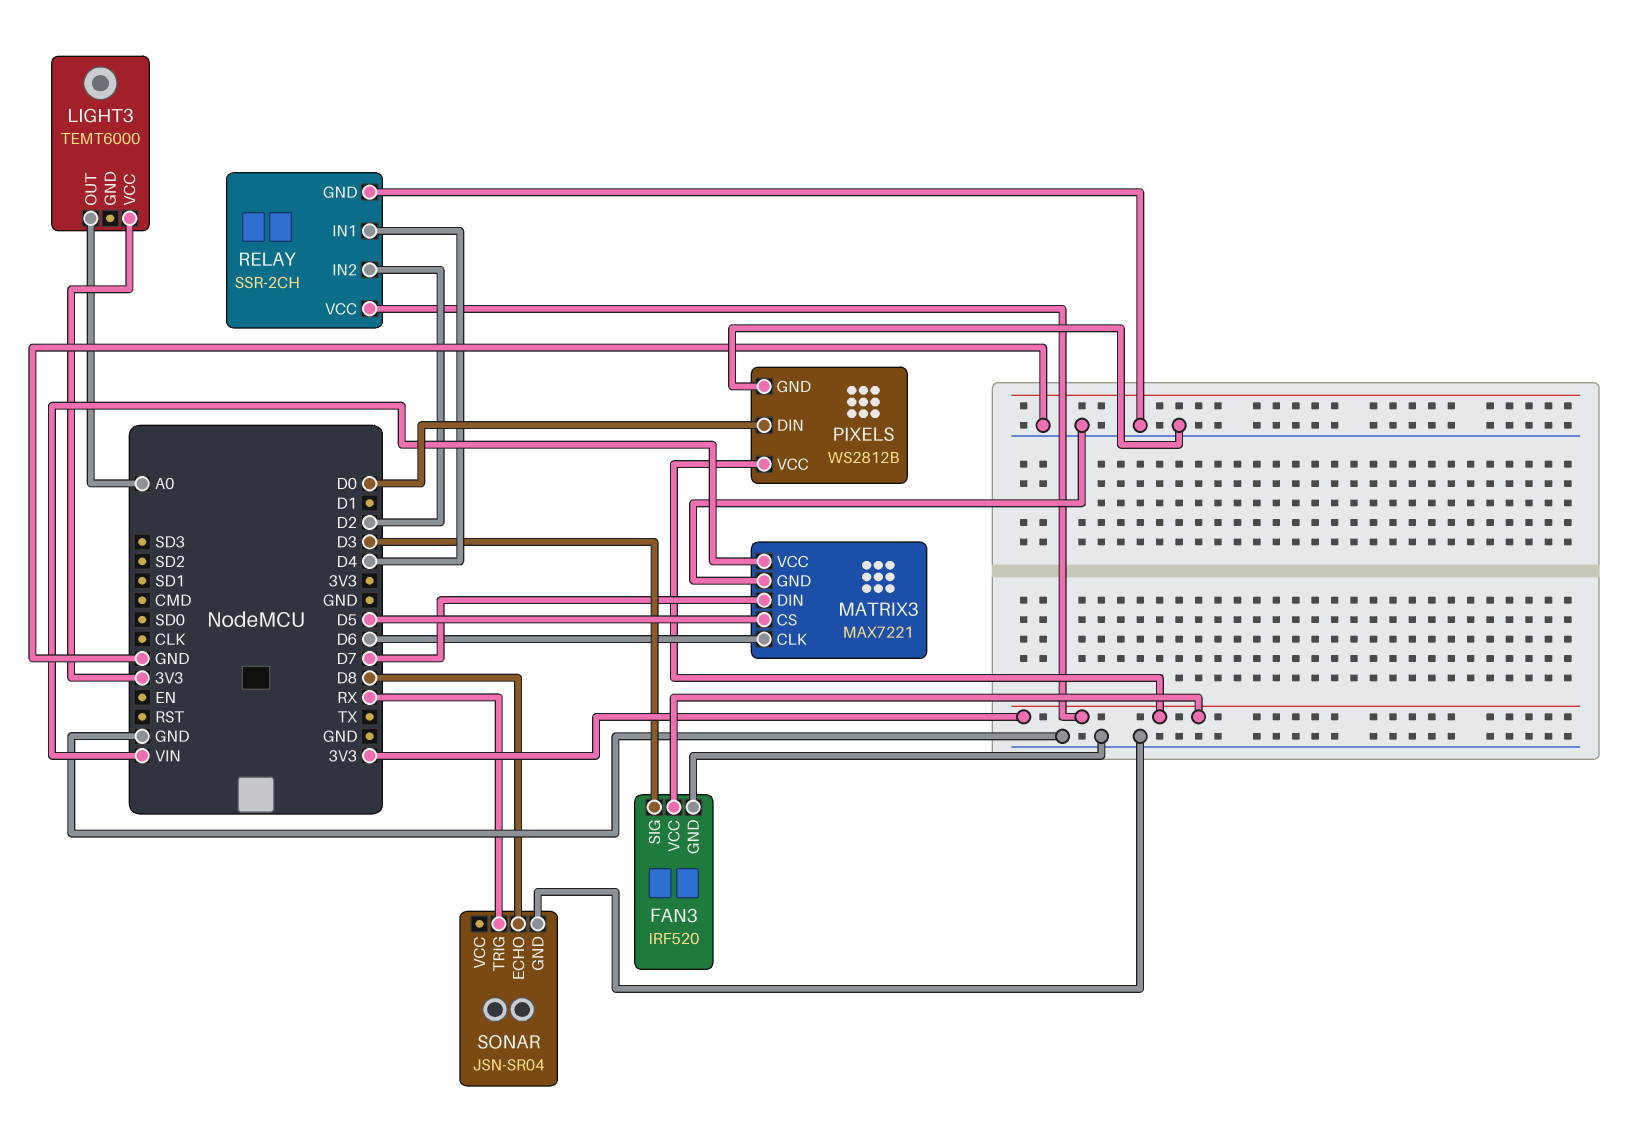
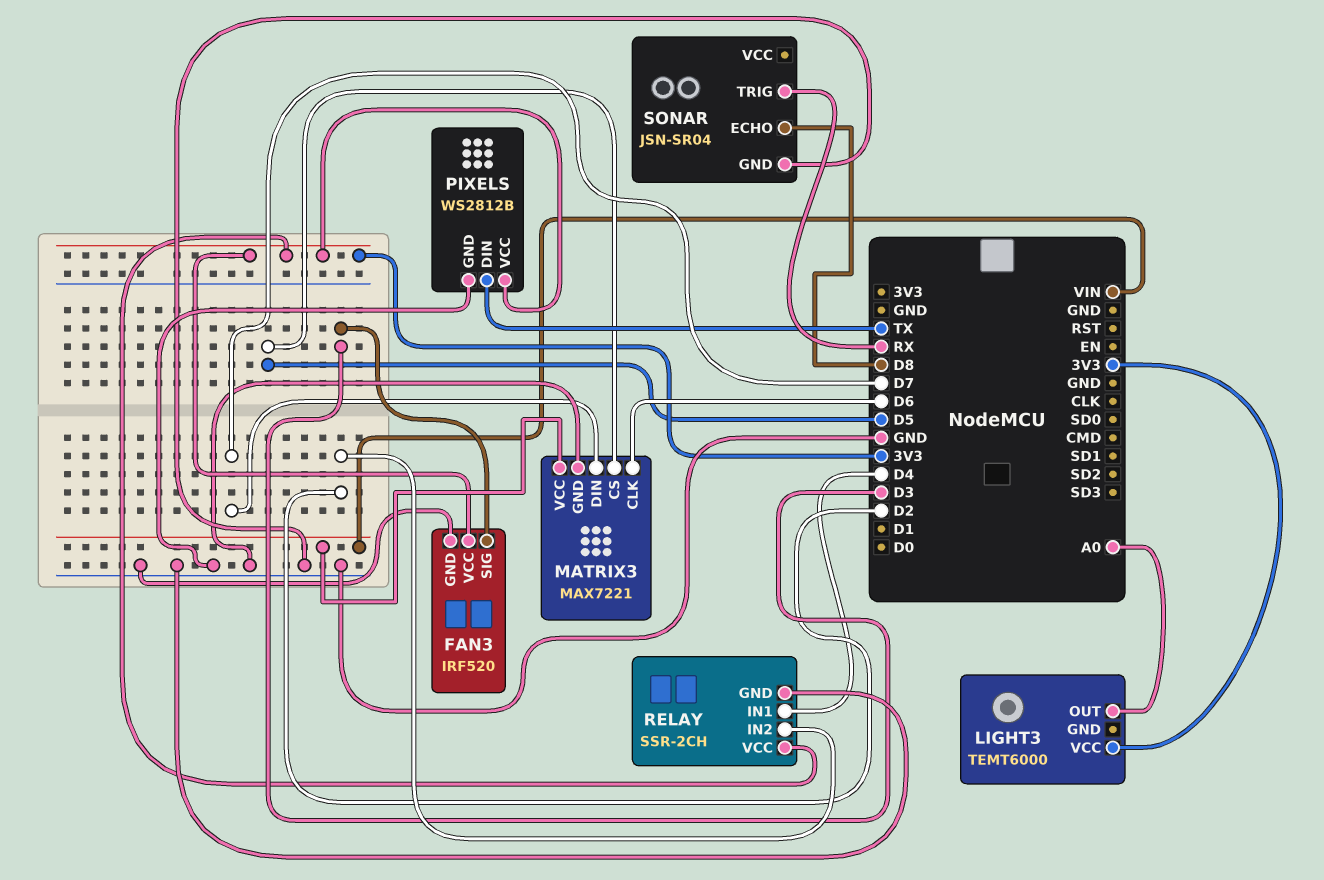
PIXELS pin DIN: D0 -> TX

